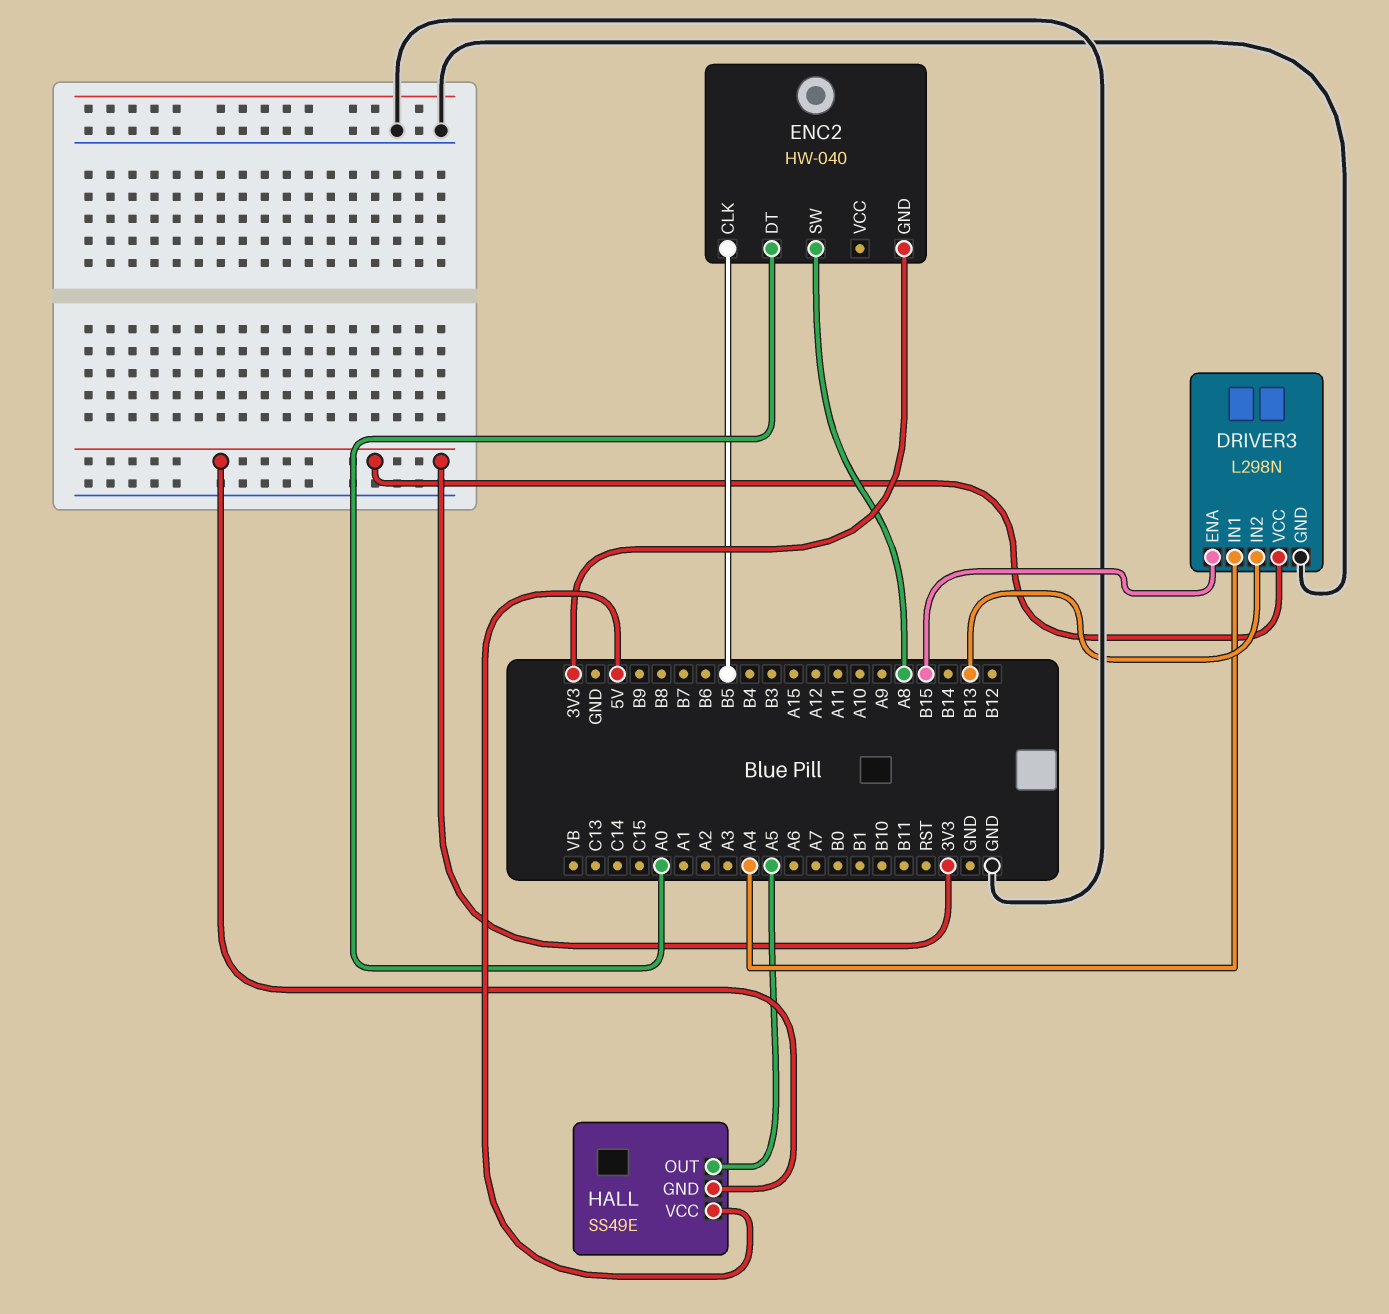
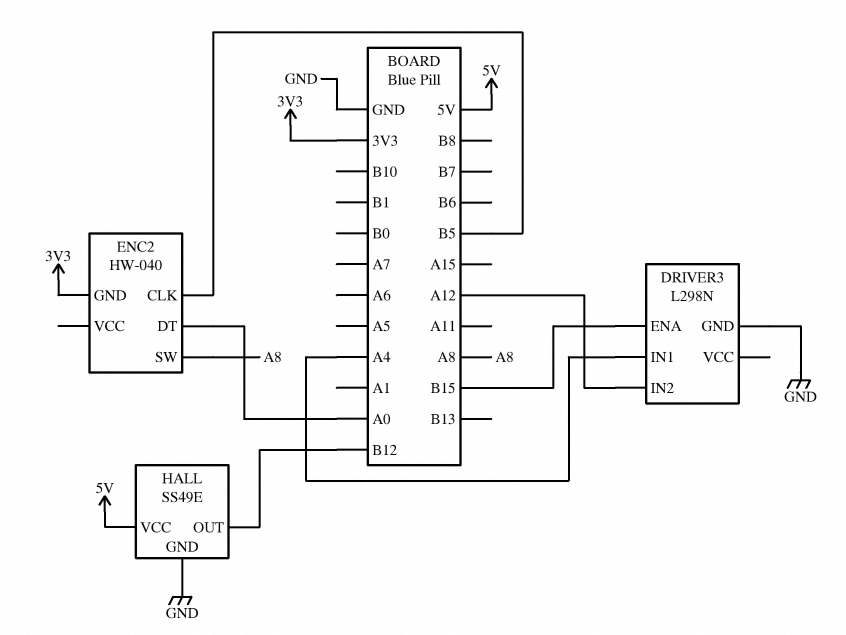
DRIVER3 pin IN2: B13 -> A12
DRIVER3 pin VCC: 3V3 -> none
HALL pin GND: 3V3 -> GND
HALL pin OUT: A5 -> B12

